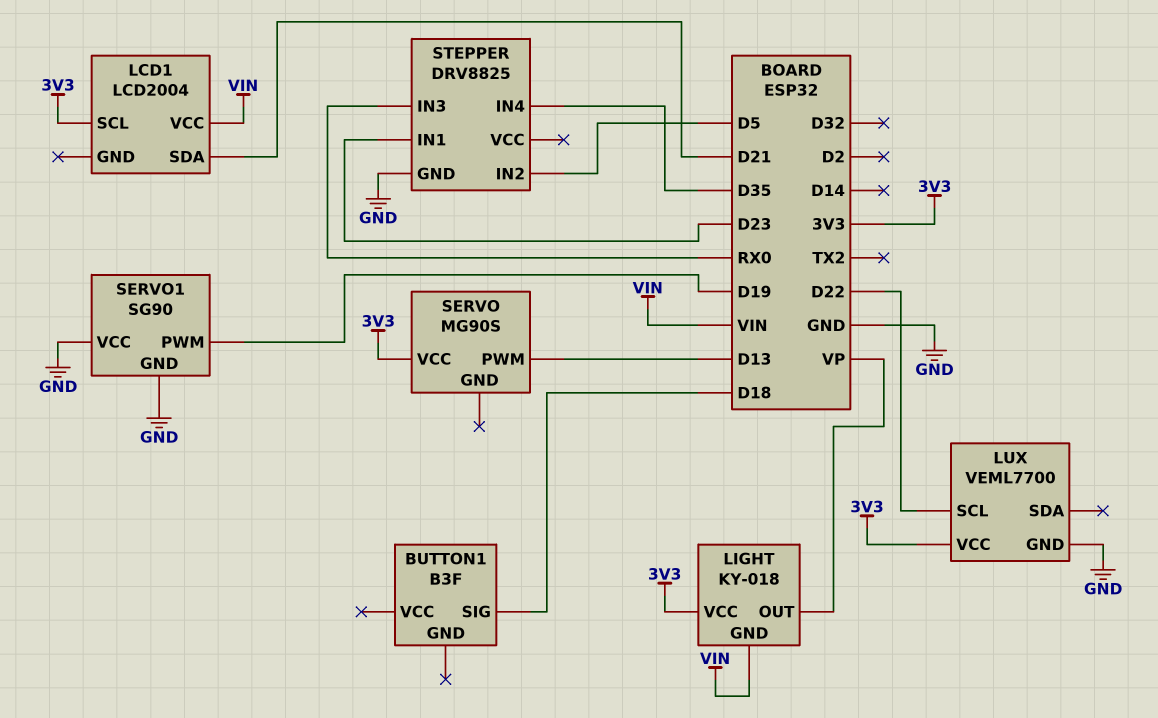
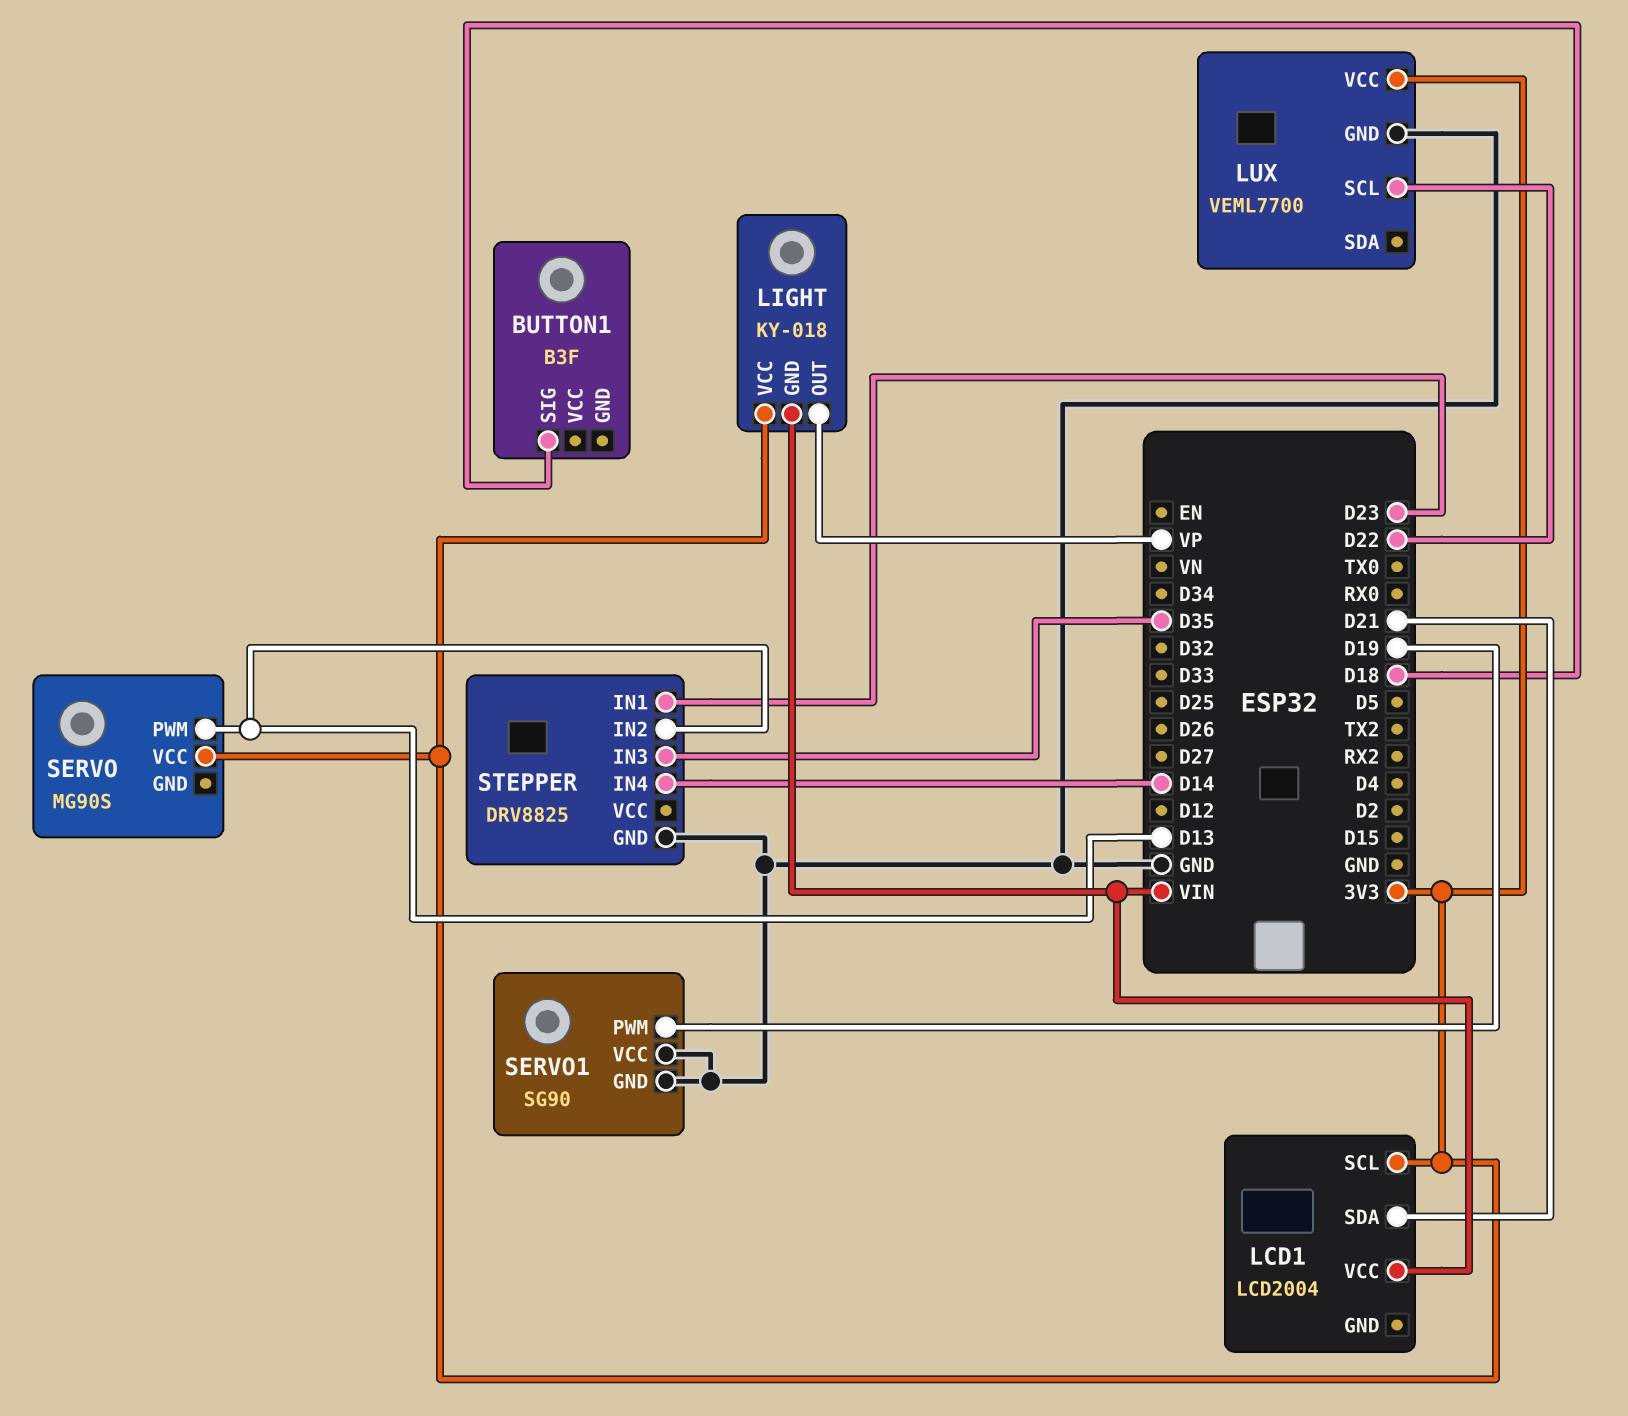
STEPPER pin IN2: D5 -> D13
STEPPER pin IN3: RX0 -> D35
STEPPER pin IN4: D35 -> D14

